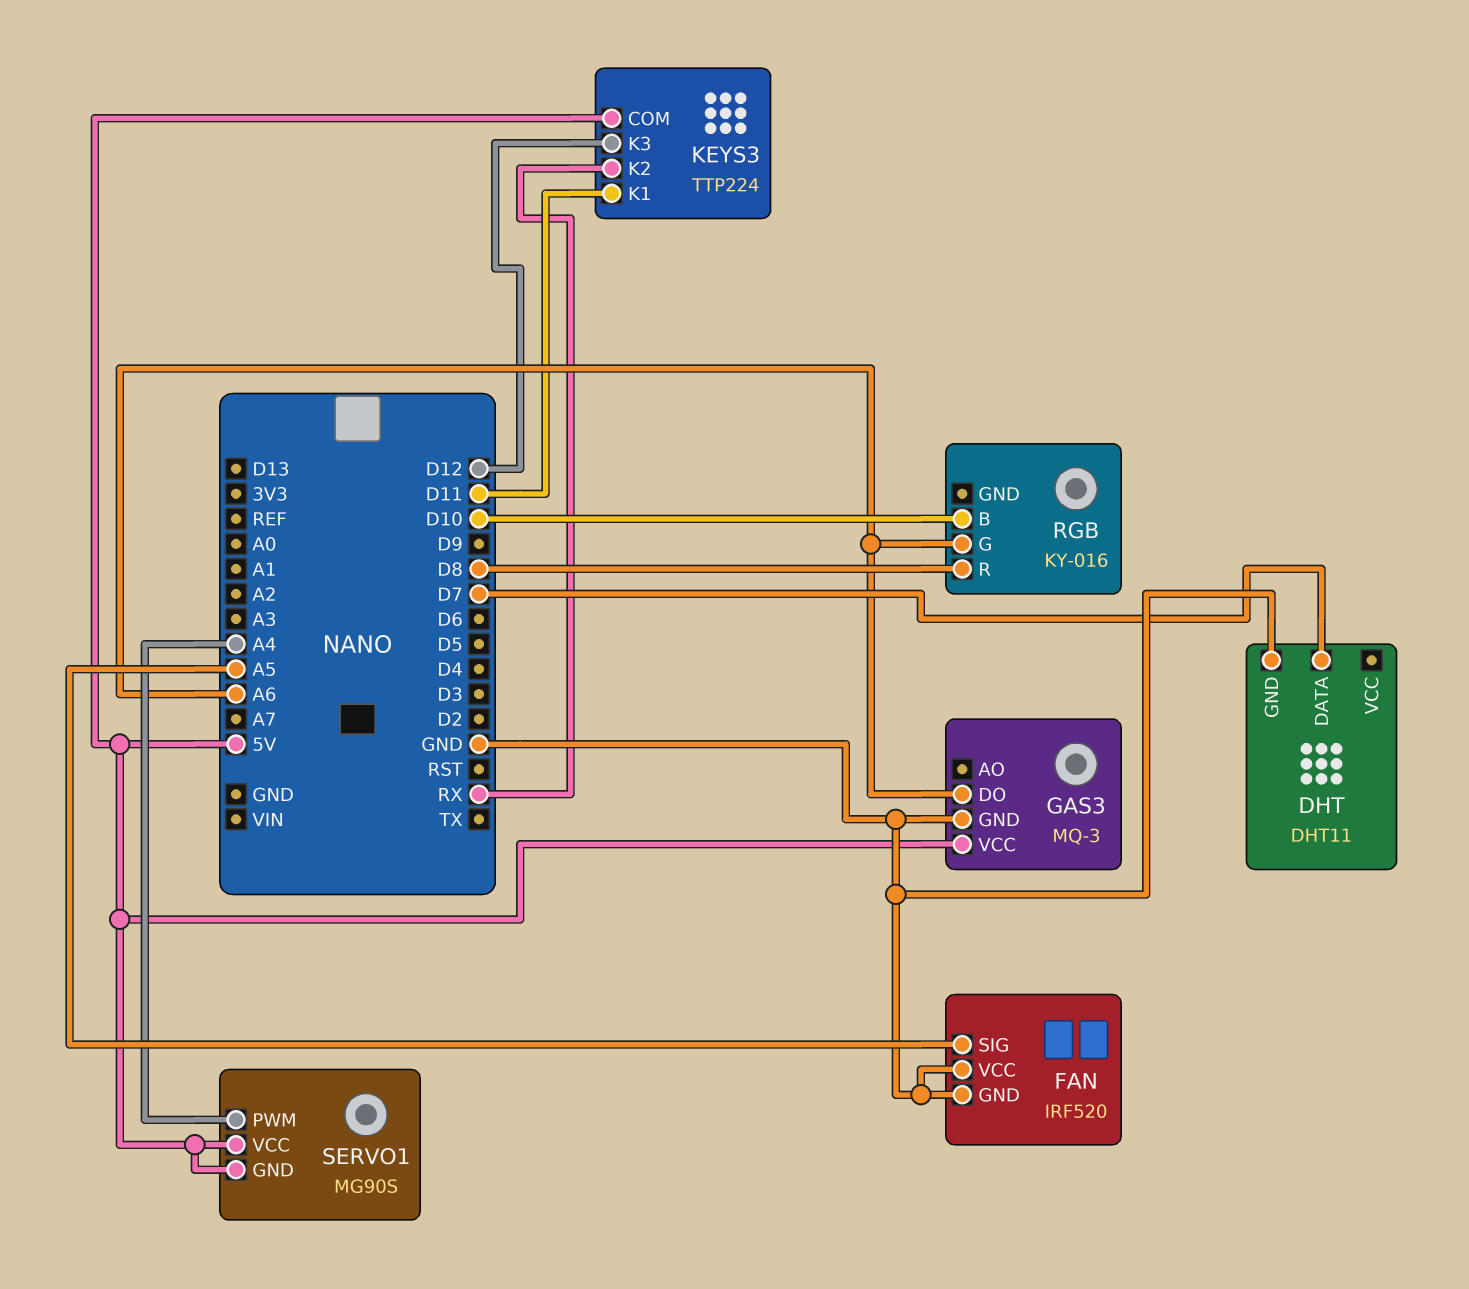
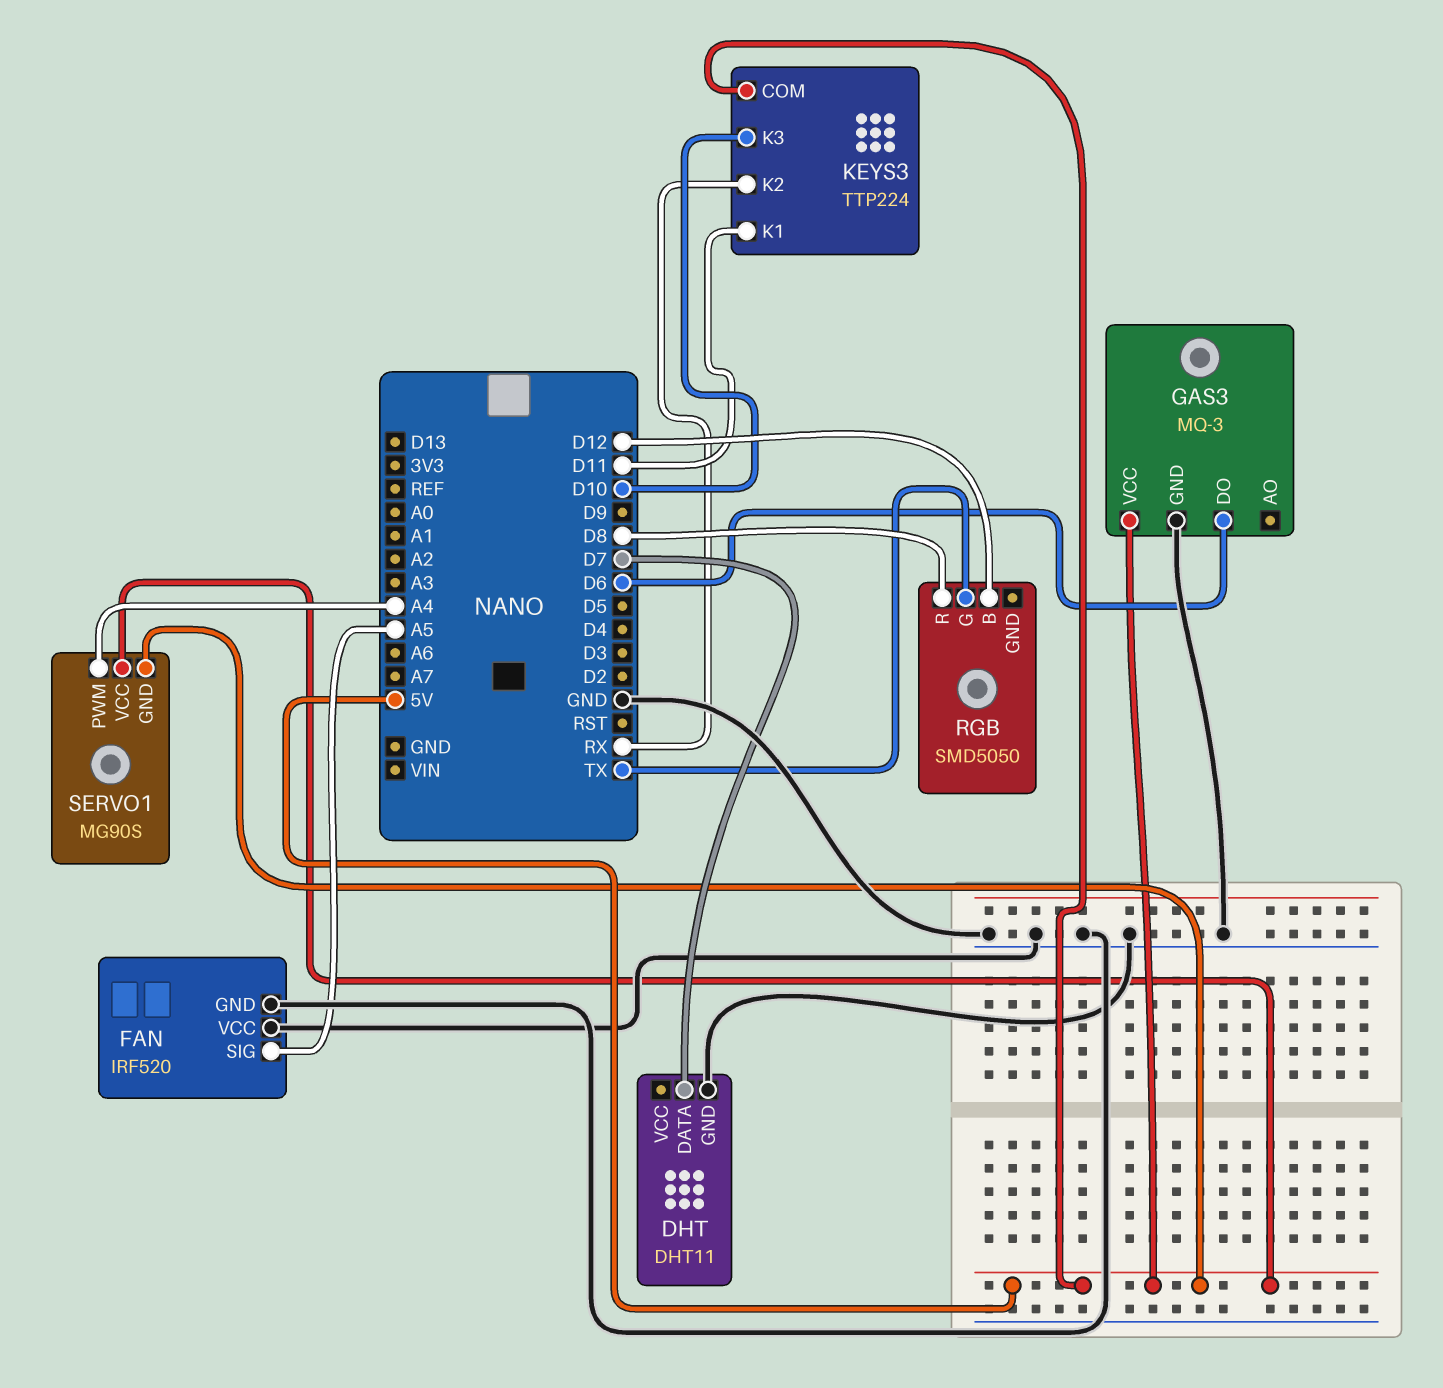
GAS3 pin DO: A6 -> D6
KEYS3 pin K3: D12 -> D10
RGB: KY-016 -> SMD5050
RGB pin B: D10 -> D12
RGB pin G: A6 -> TX

